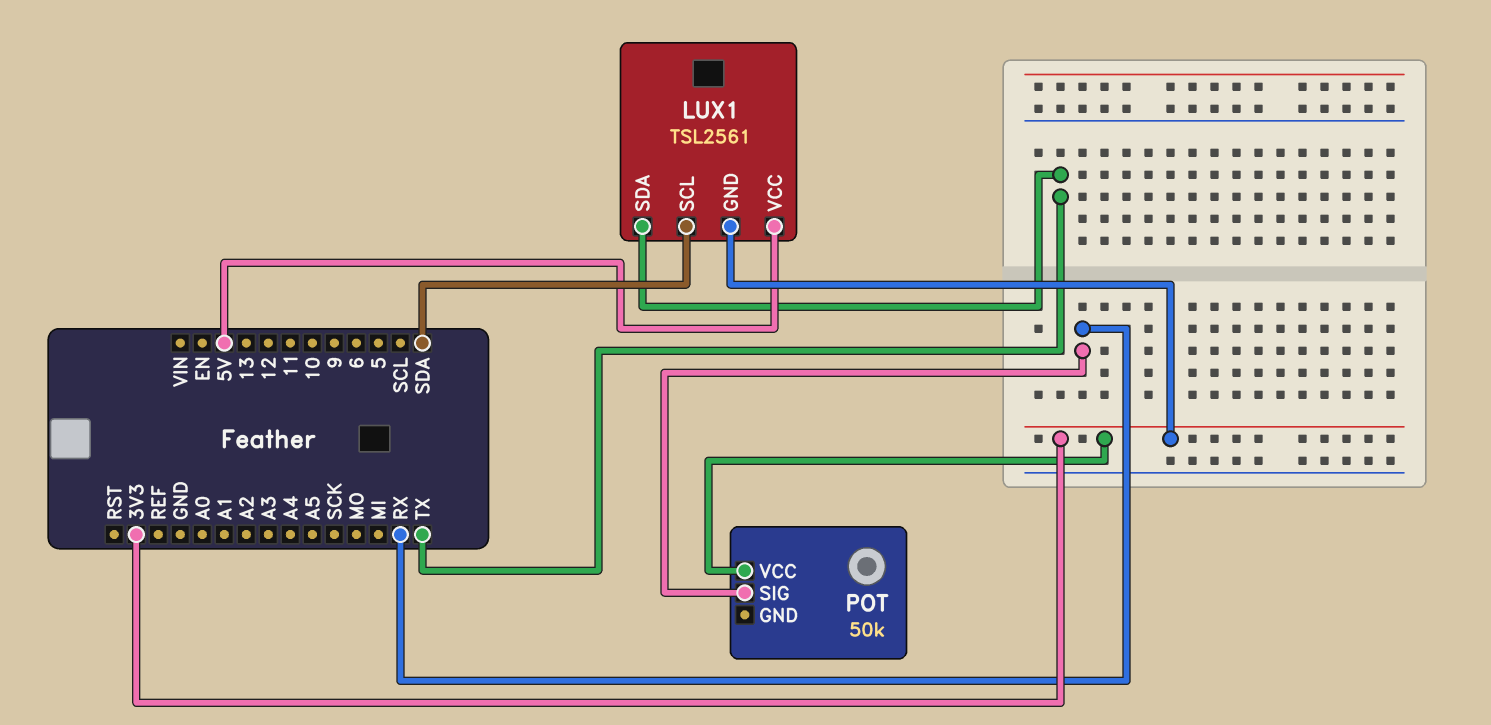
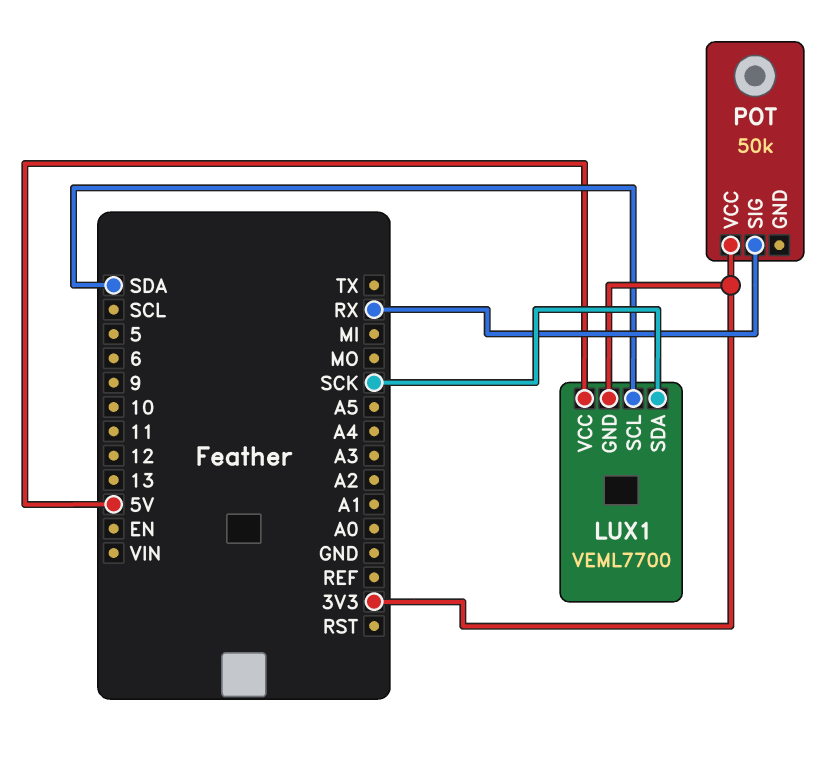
LUX1: TSL2561 -> VEML7700
LUX1 pin SDA: TX -> SCK

